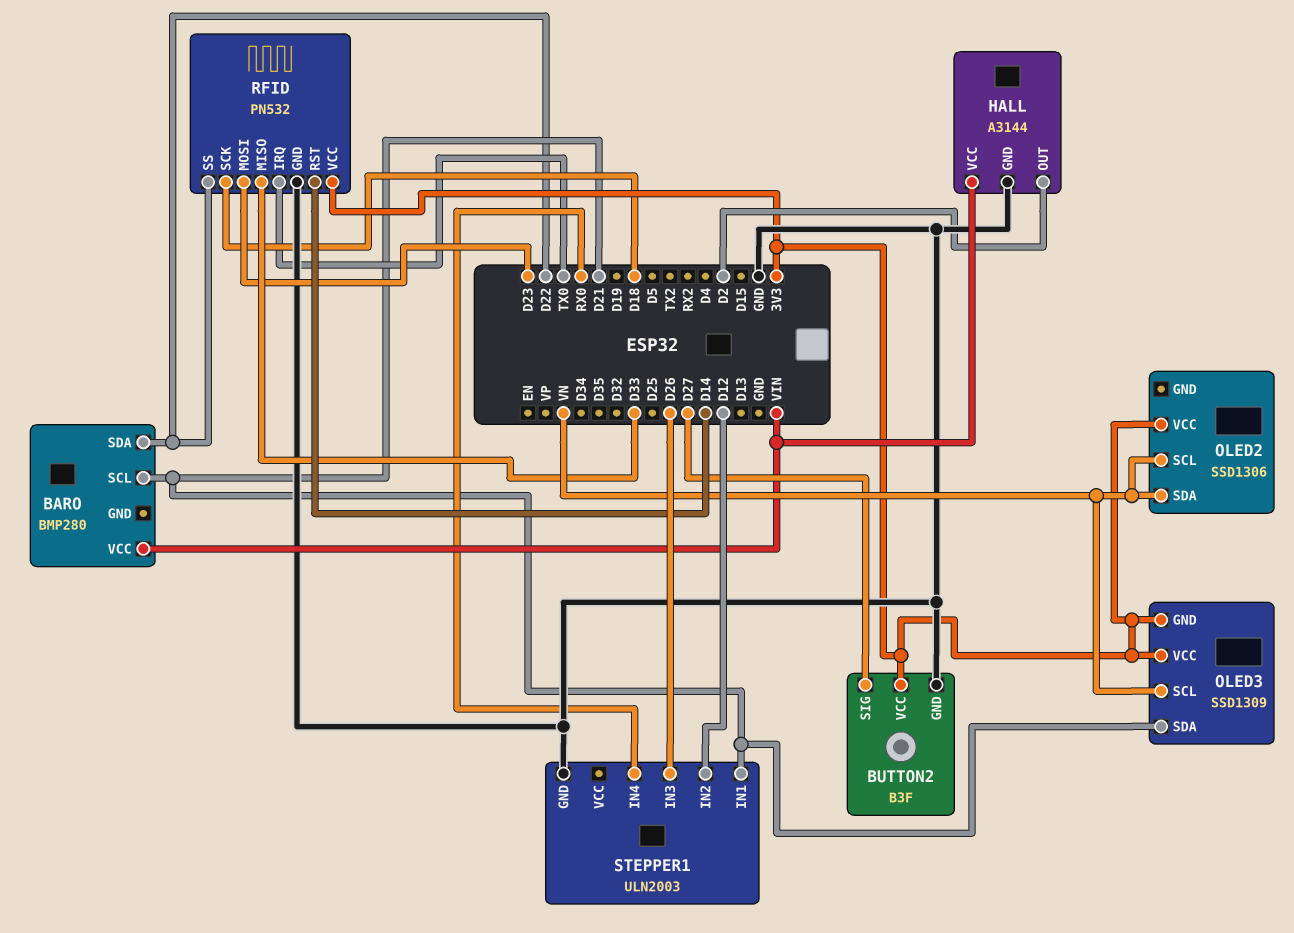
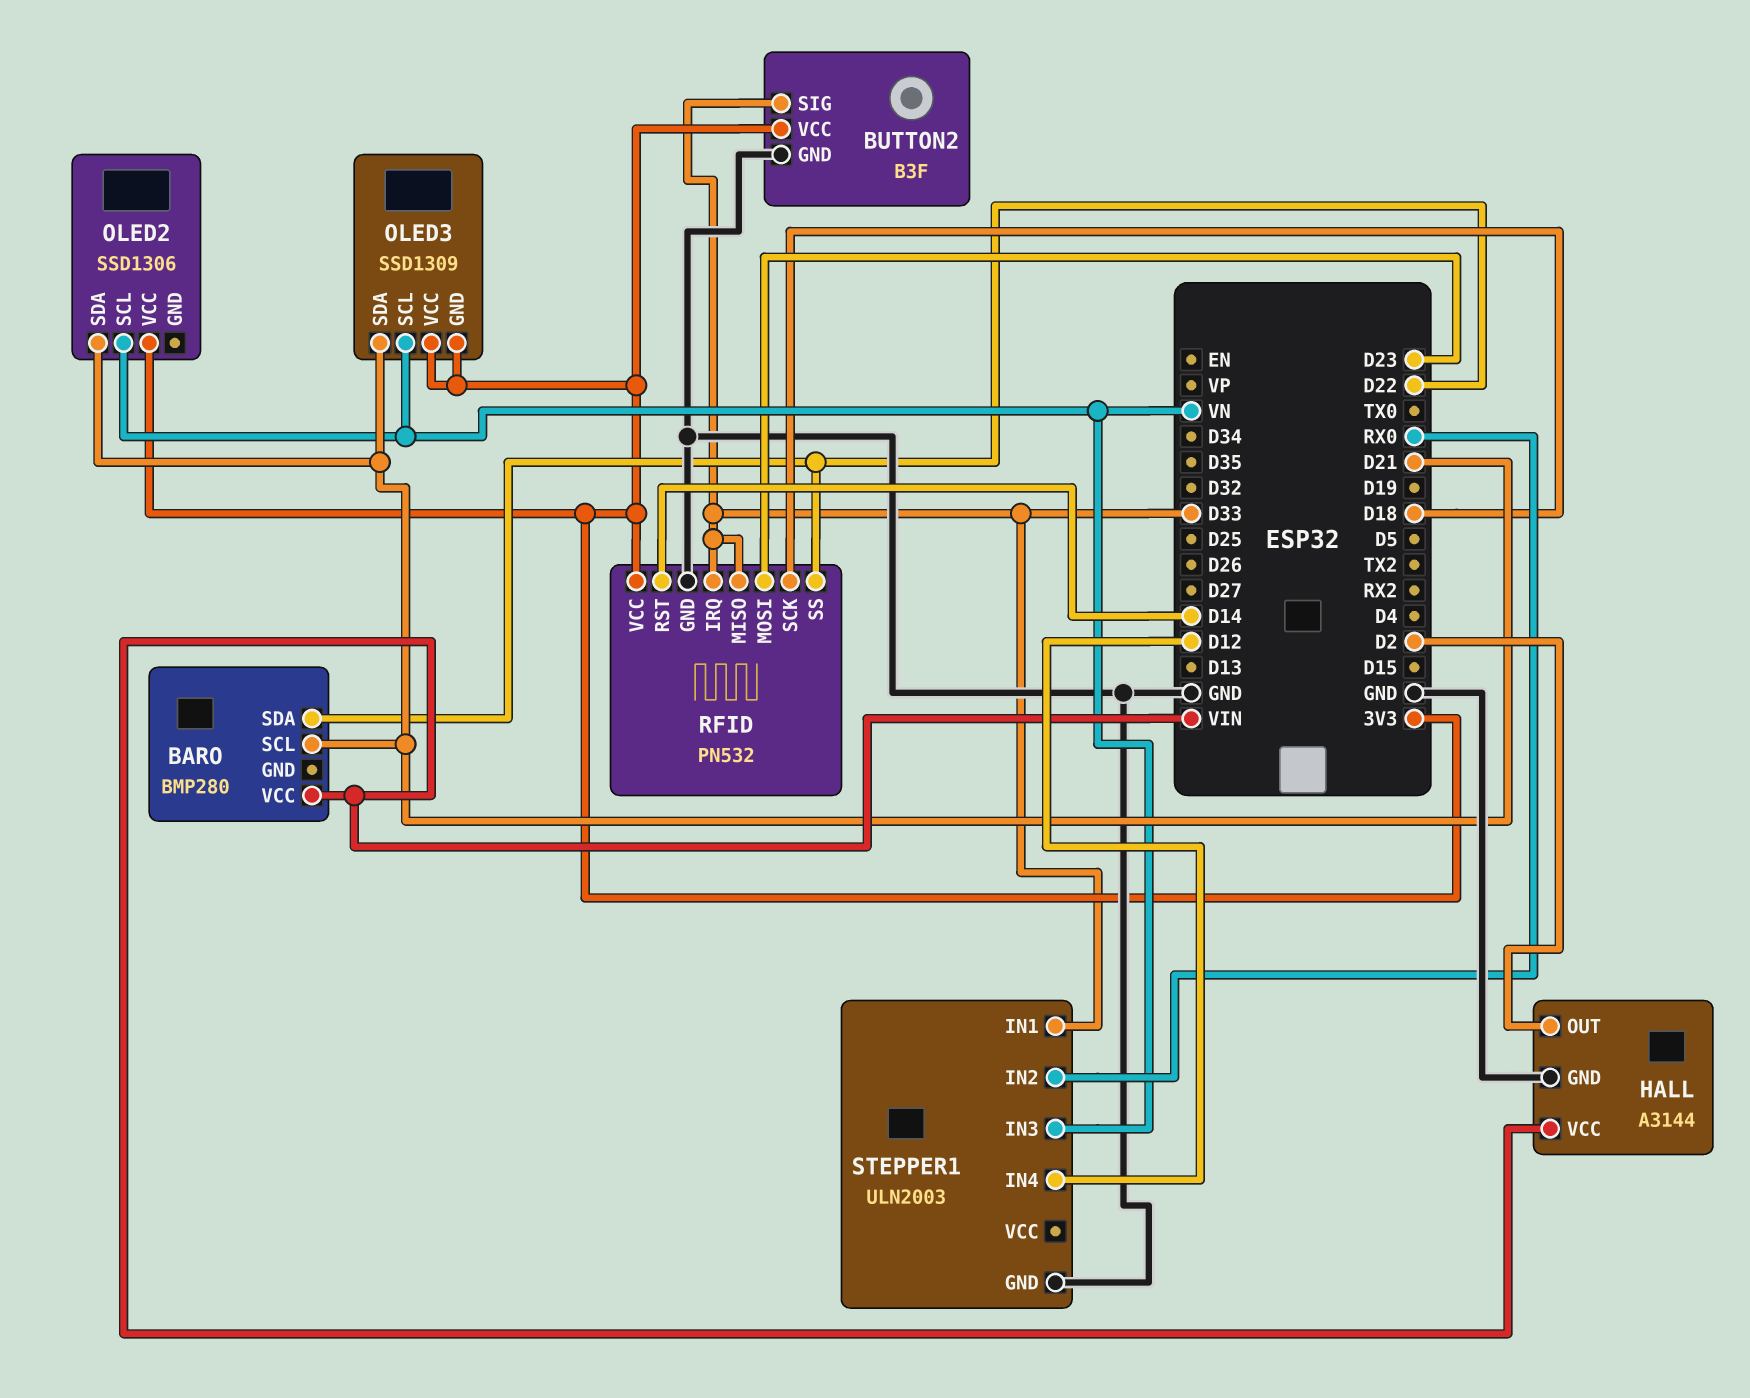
BUTTON2 pin SIG: D27 -> D33
OLED2 pin SDA: VN -> D21
RFID pin IRQ: TX0 -> D33
STEPPER1 pin IN1: D21 -> D33
STEPPER1 pin IN2: D12 -> RX0
STEPPER1 pin IN3: D26 -> VN
STEPPER1 pin IN4: RX0 -> D12

